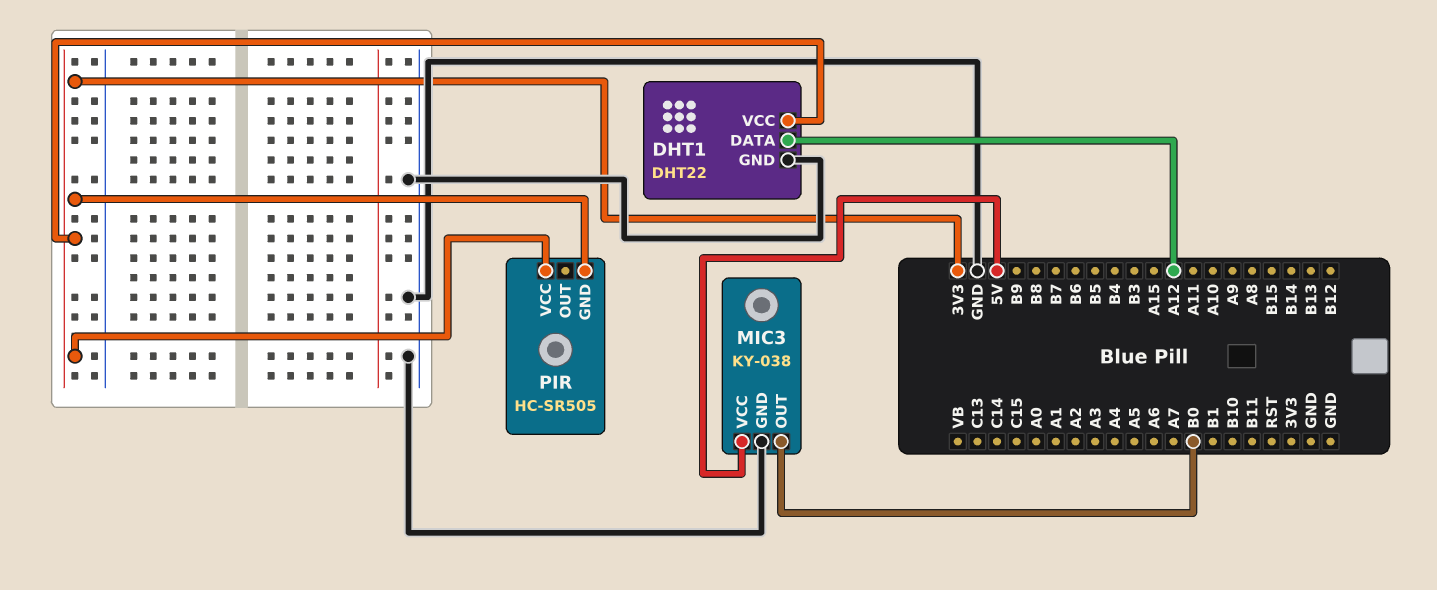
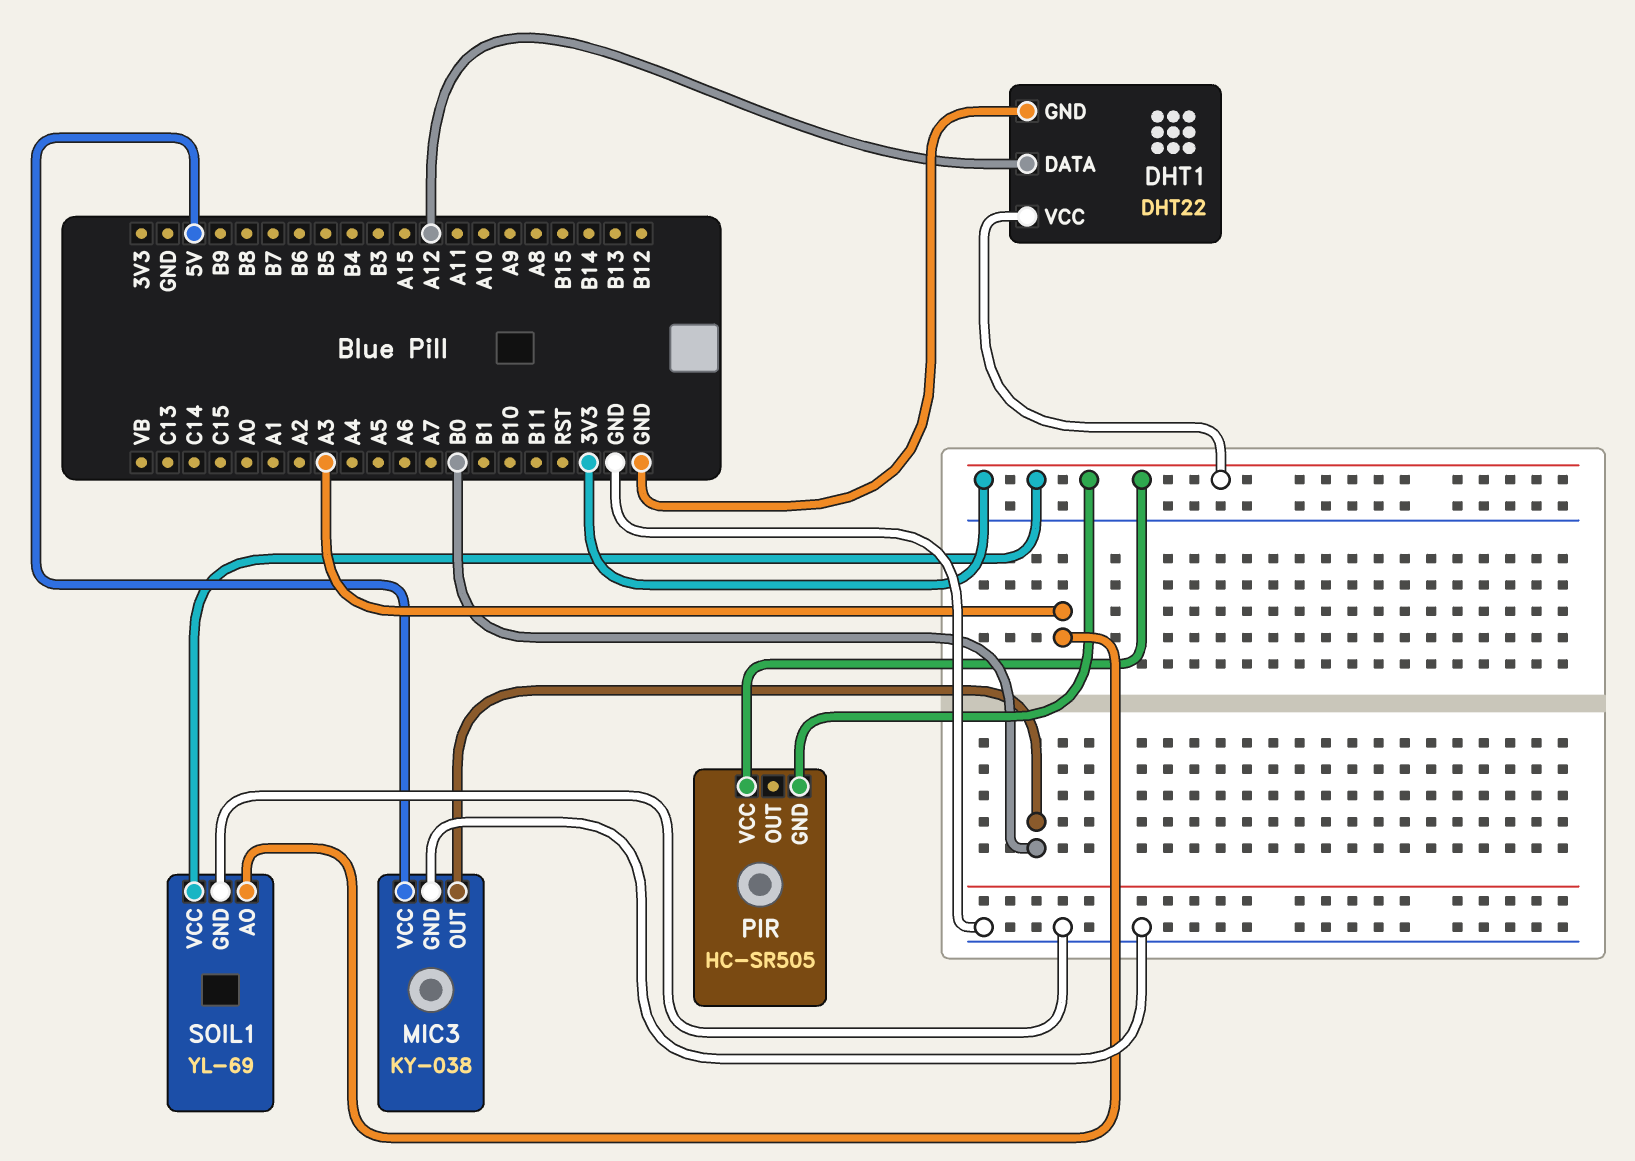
SOIL1: none -> YL-69
SOIL1 pin AO: none -> A3
SOIL1 pin GND: none -> GND
SOIL1 pin VCC: none -> 3V3

